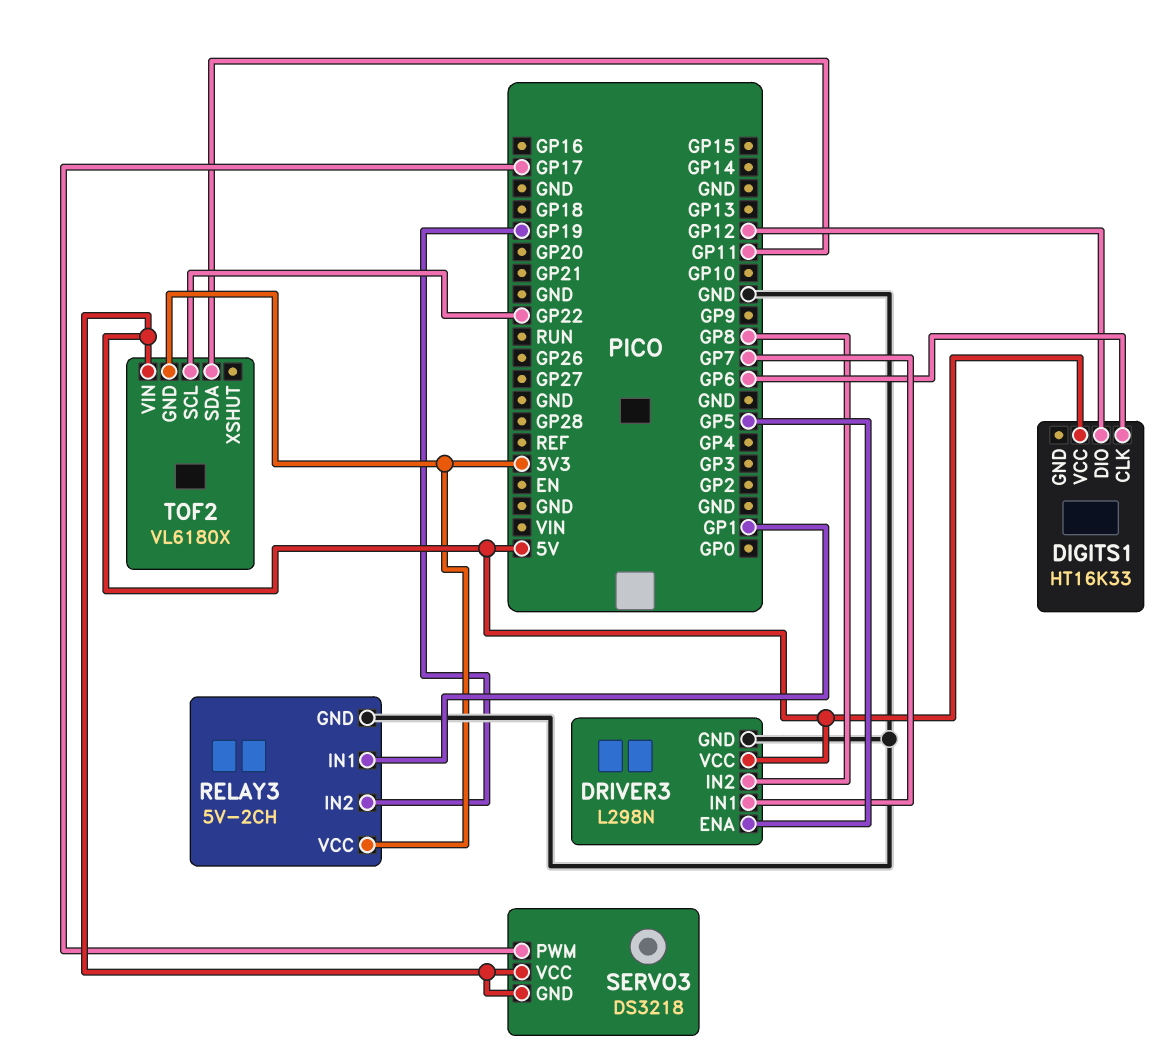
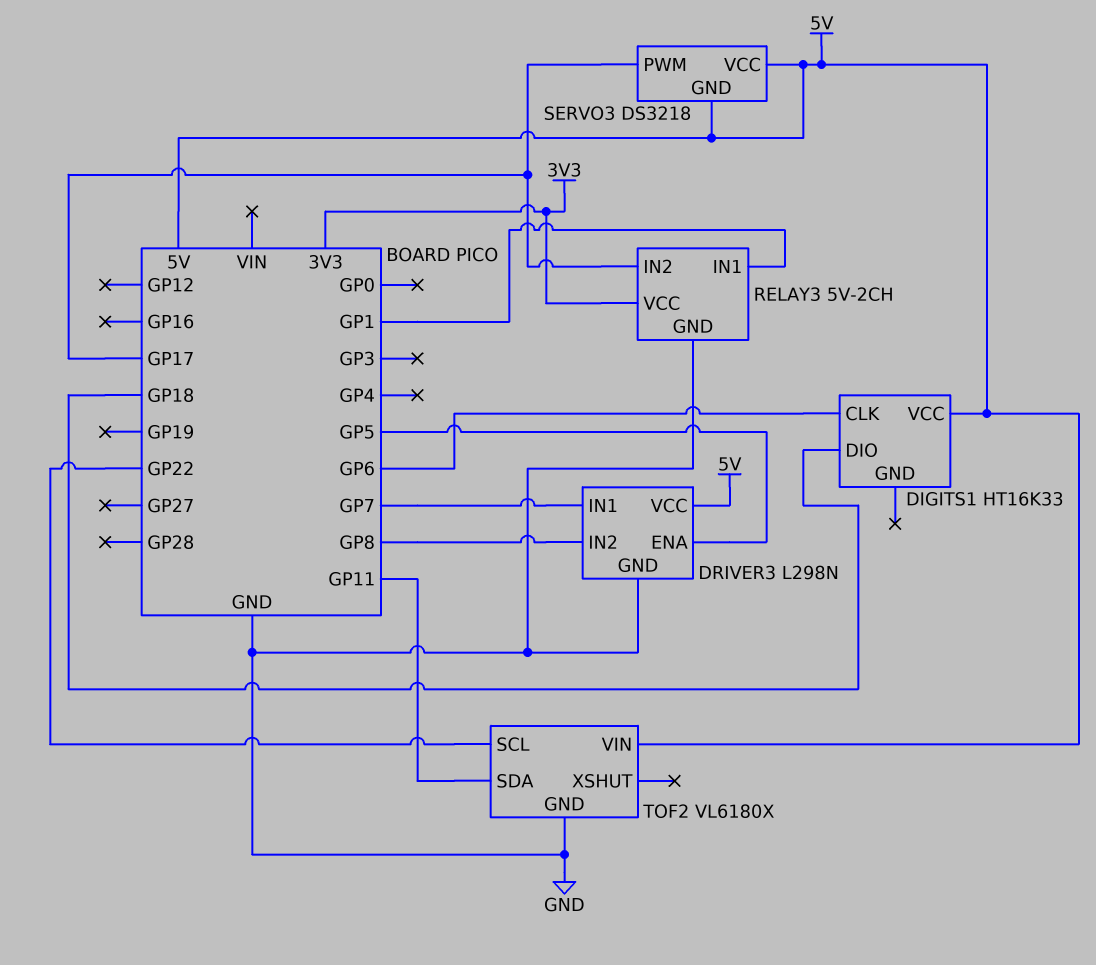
DIGITS1 pin DIO: GP12 -> GP18
RELAY3 pin IN2: GP19 -> GP17
TOF2 pin GND: 3V3 -> GND

